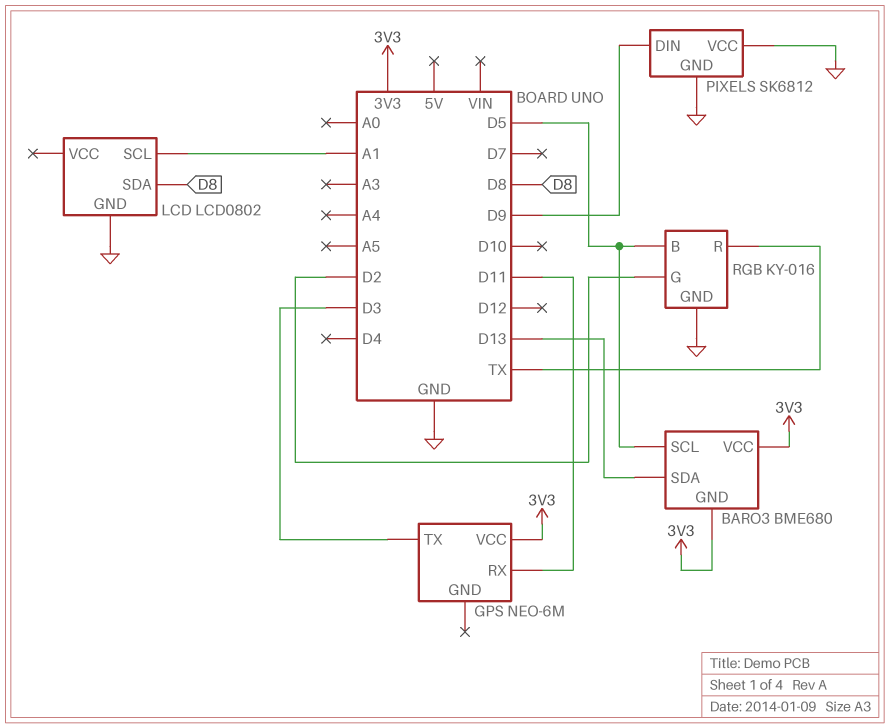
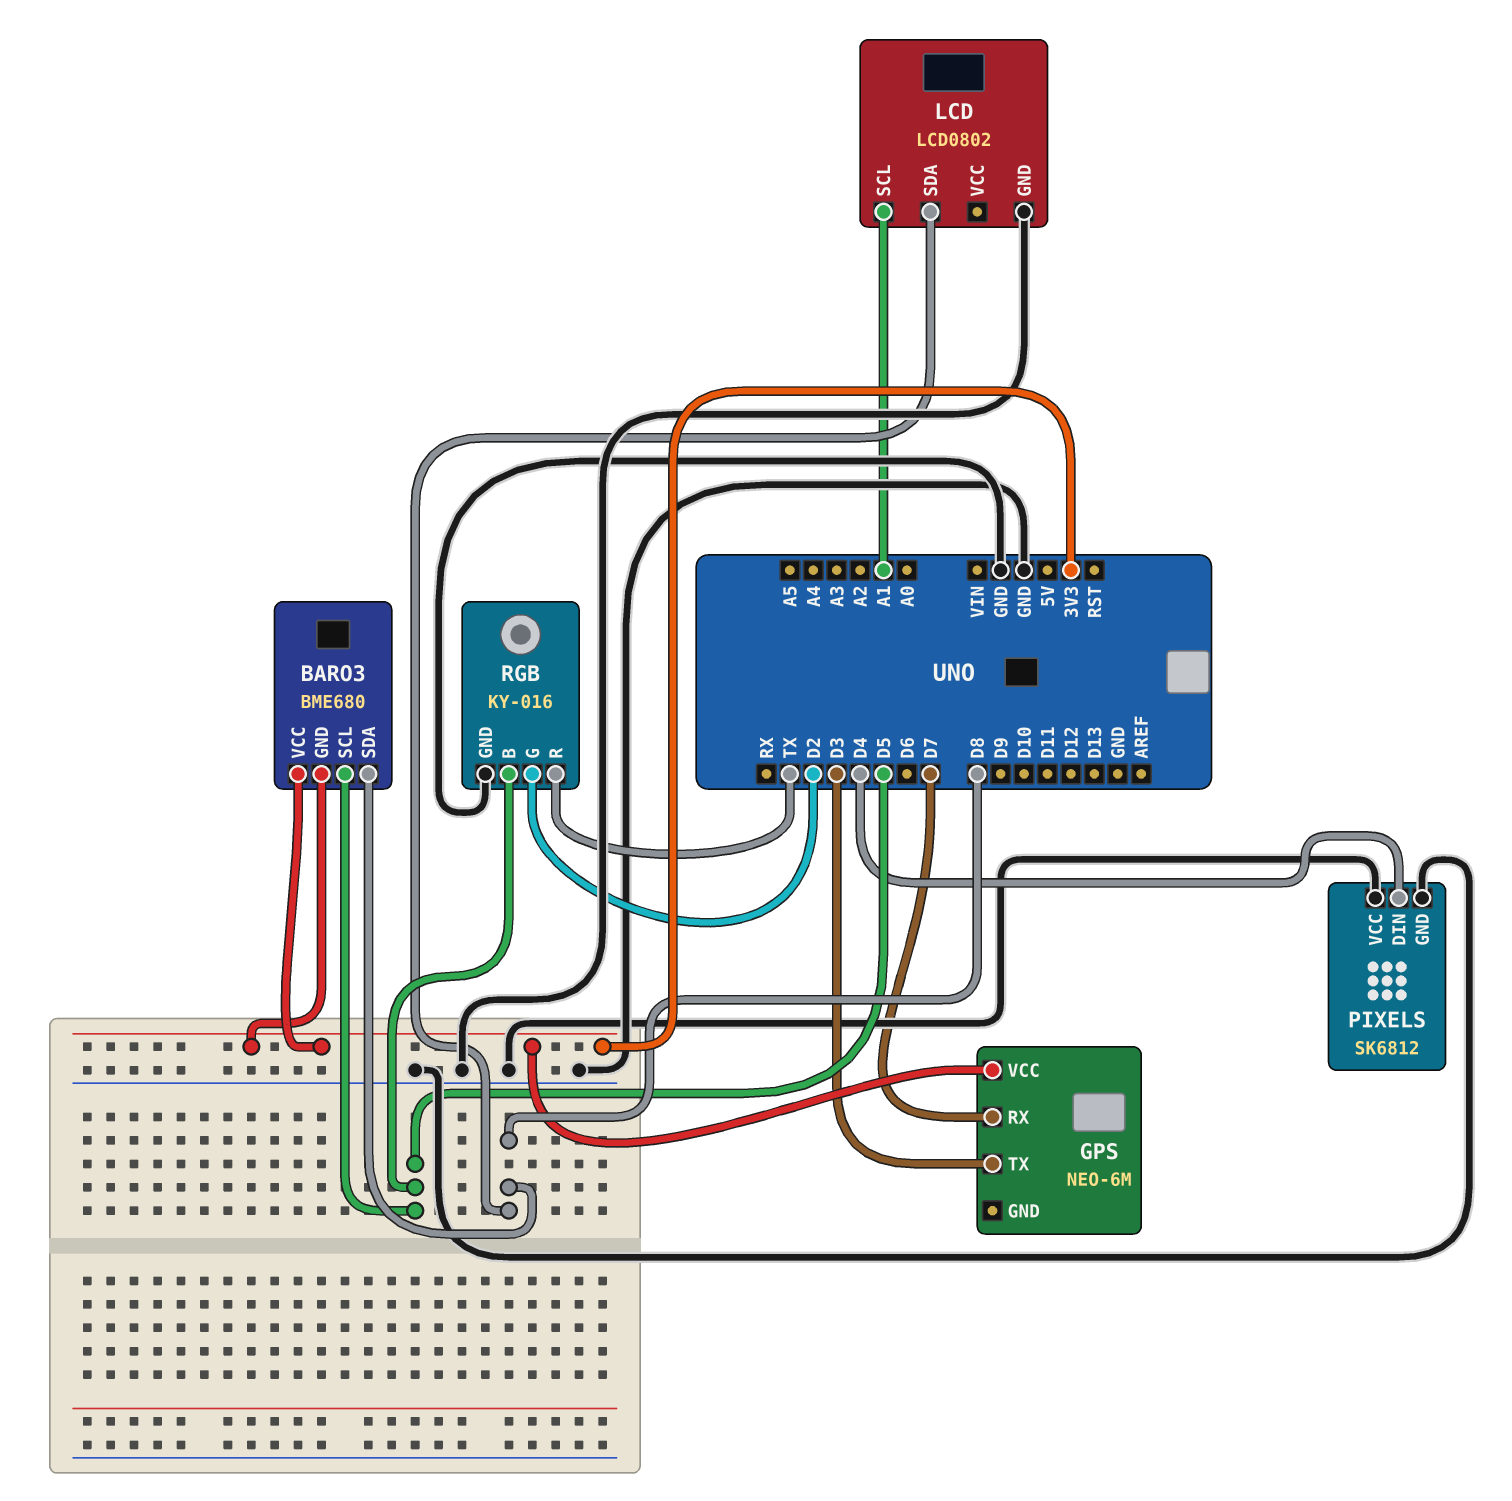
BARO3 pin SDA: D13 -> D8
GPS pin RX: D11 -> D7
PIXELS pin DIN: D9 -> D4

